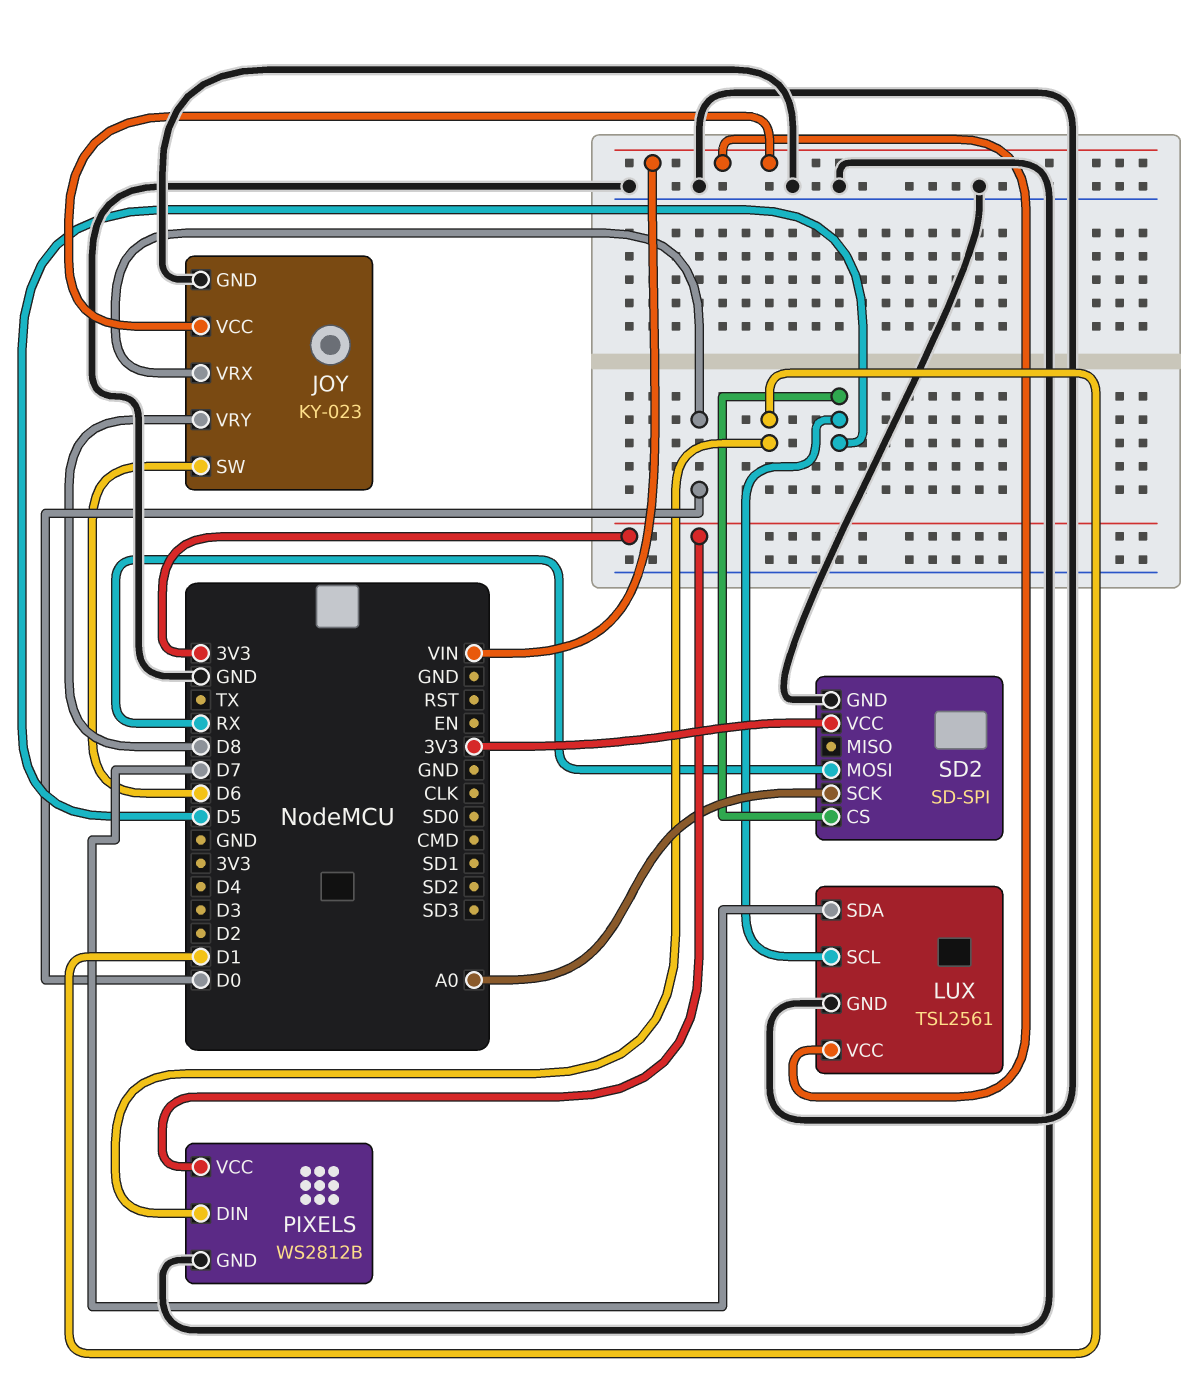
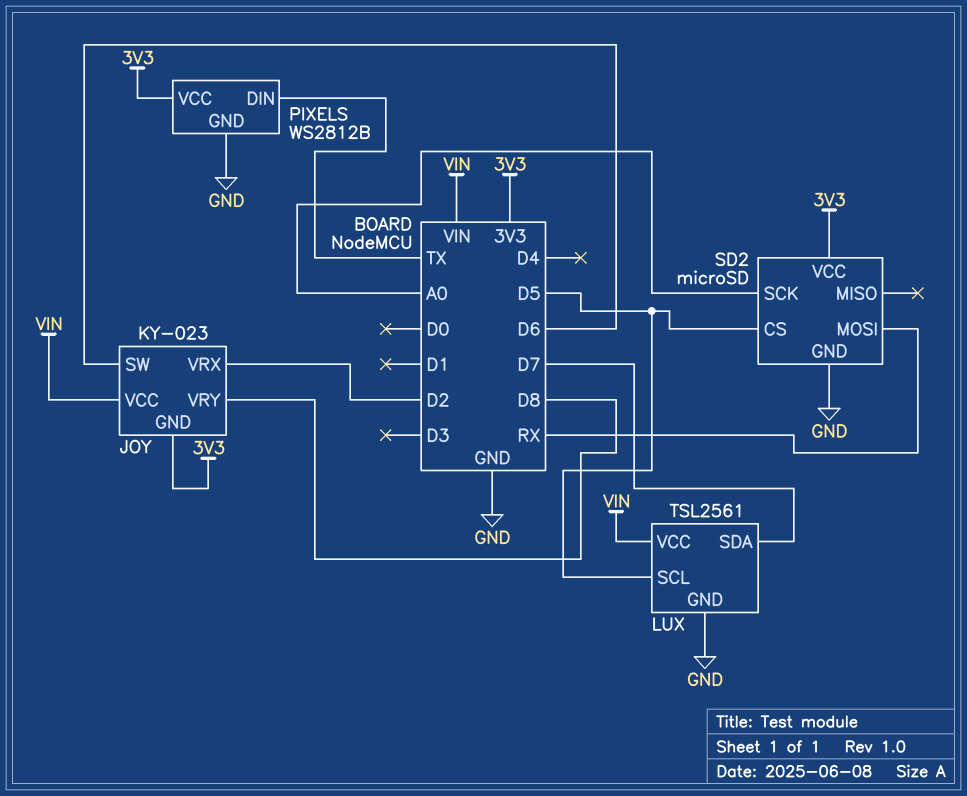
JOY pin GND: GND -> 3V3
JOY pin VRX: D0 -> D2
PIXELS pin DIN: D1 -> TX
SD2: SD-SPI -> microSD

